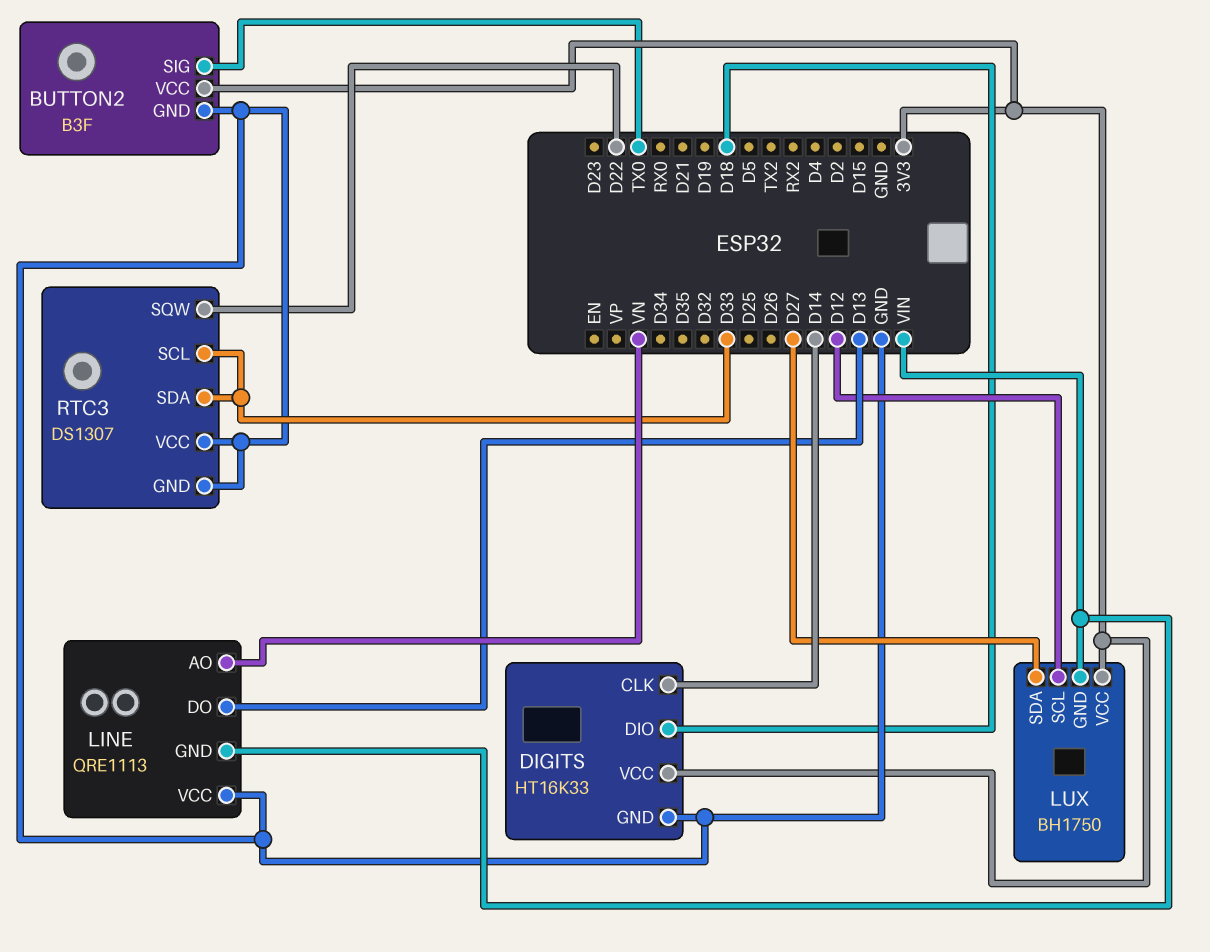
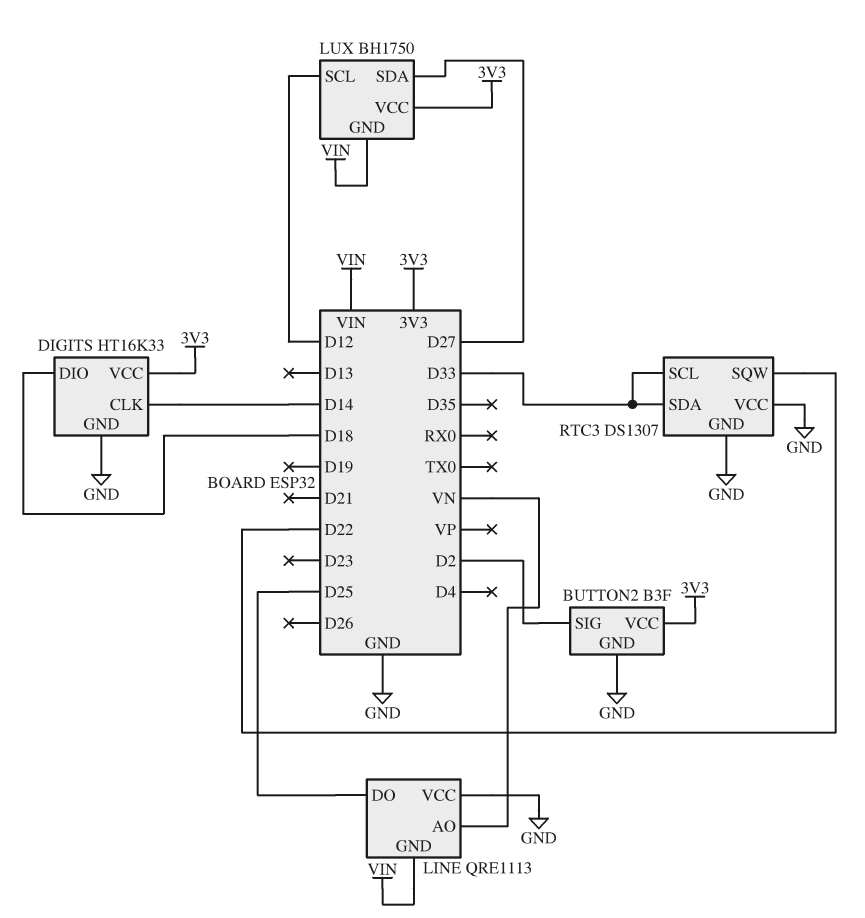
BUTTON2 pin SIG: TX0 -> D2
LINE pin DO: D13 -> D25

